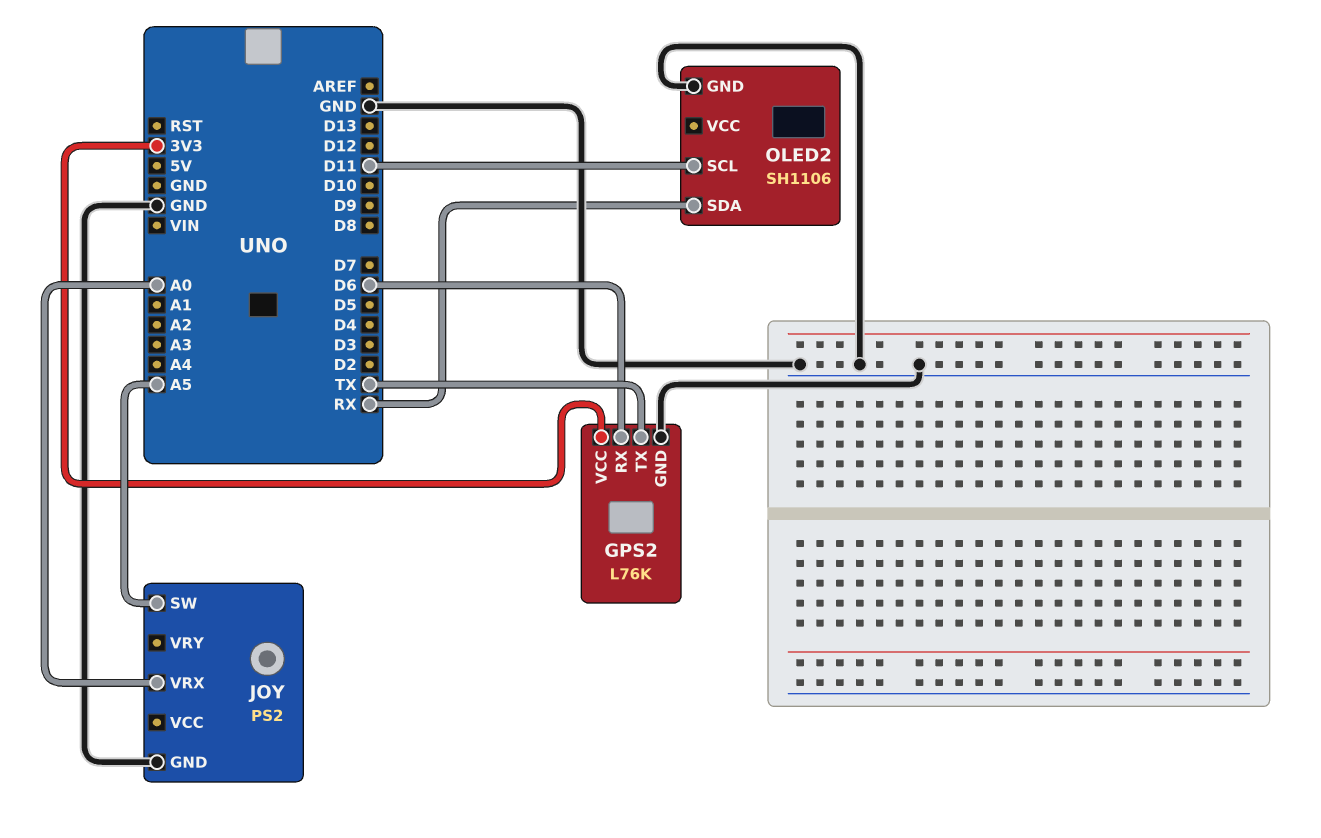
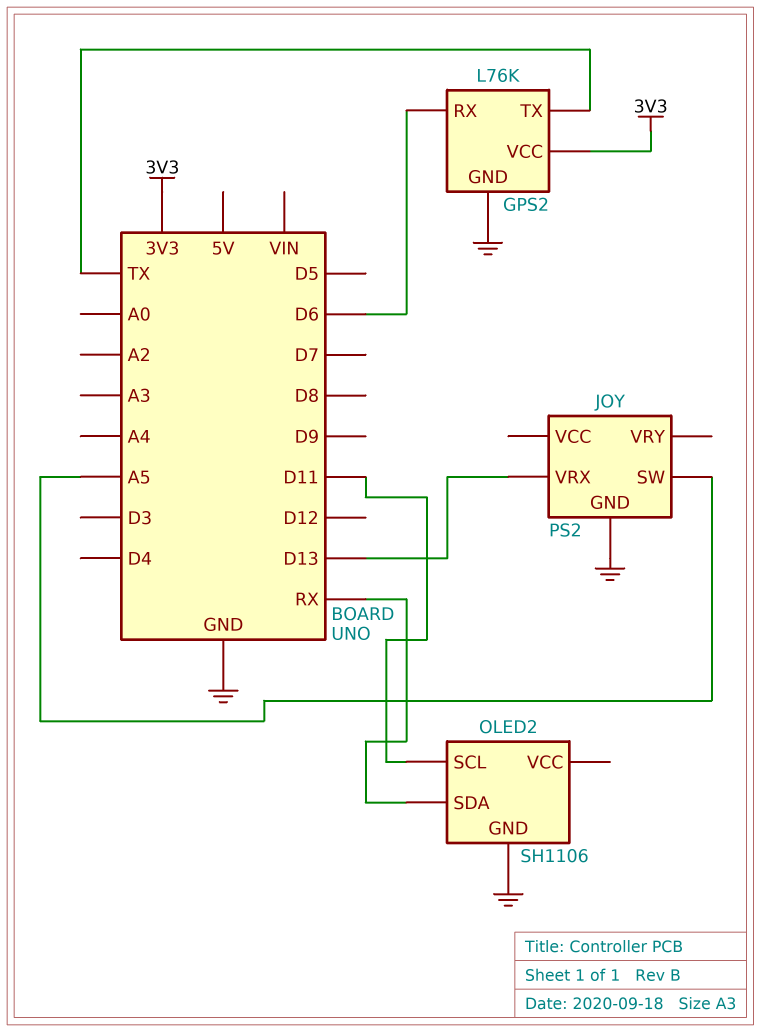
JOY pin VRX: A0 -> D13

